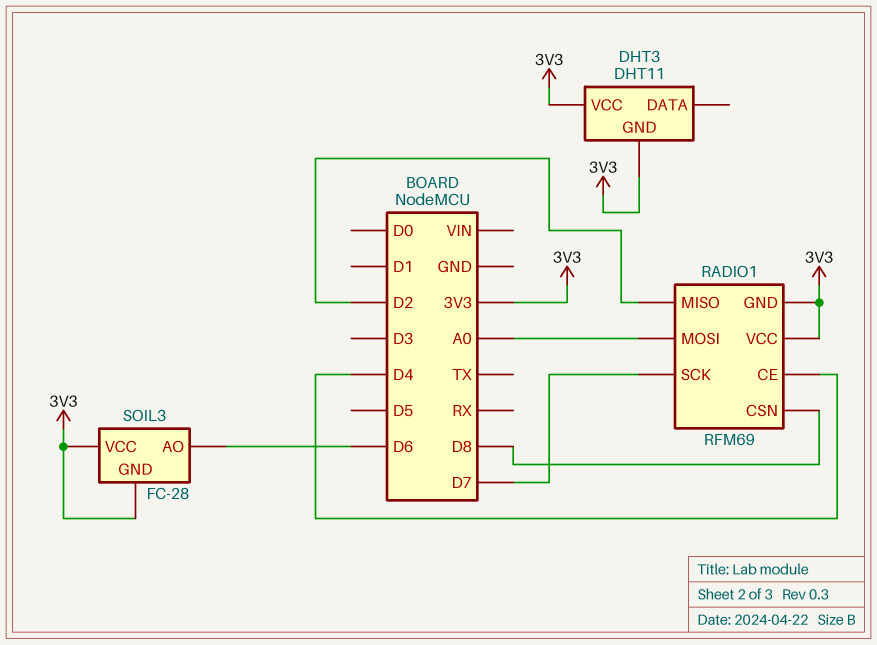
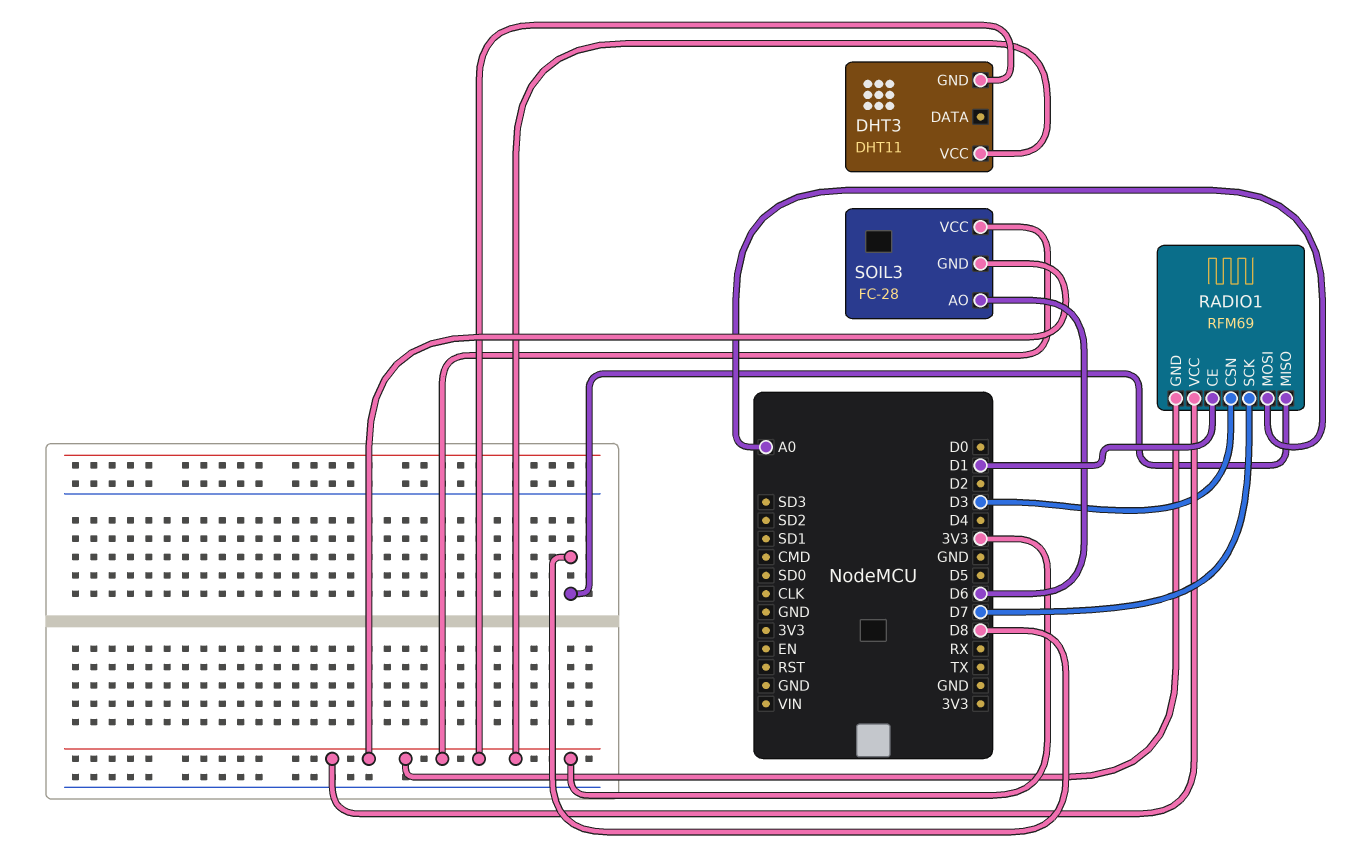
RADIO1 pin CE: D4 -> D1
RADIO1 pin CSN: D8 -> D3
RADIO1 pin MISO: D2 -> D8

